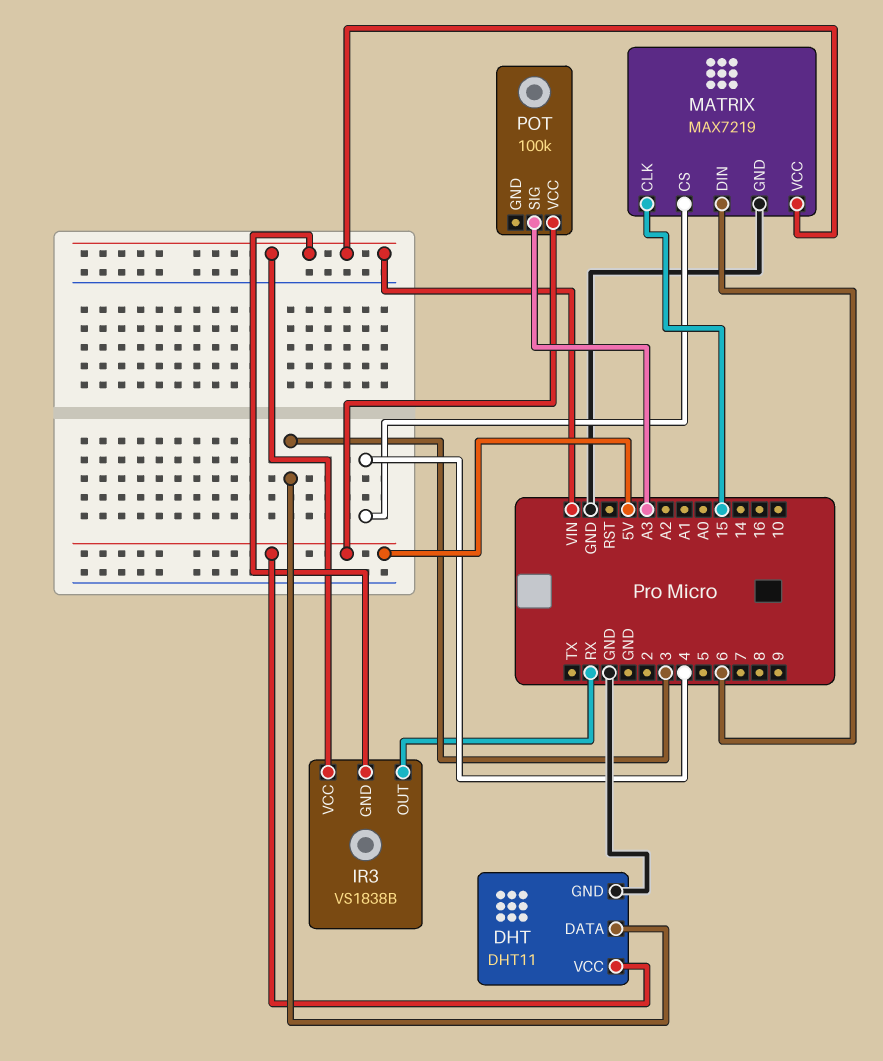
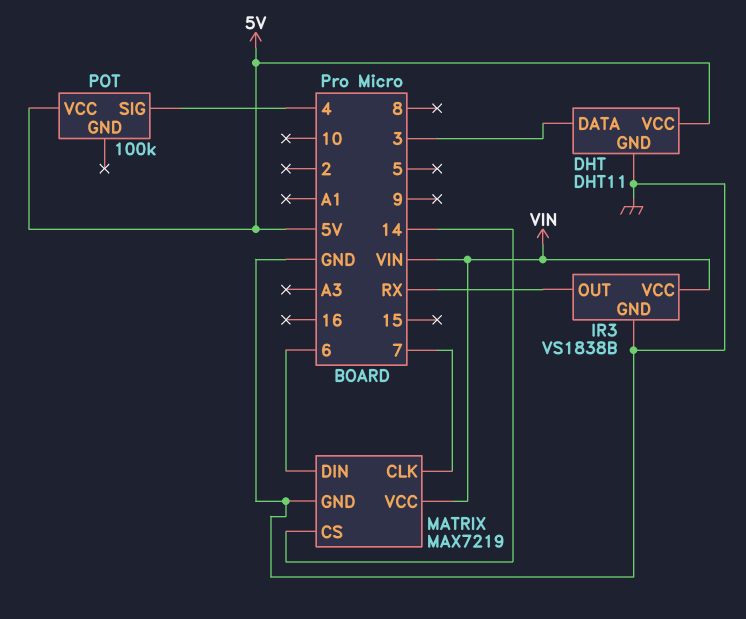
IR3 pin GND: VIN -> GND
MATRIX pin CLK: 15 -> 7
MATRIX pin CS: 4 -> 14
POT pin SIG: A3 -> 4

